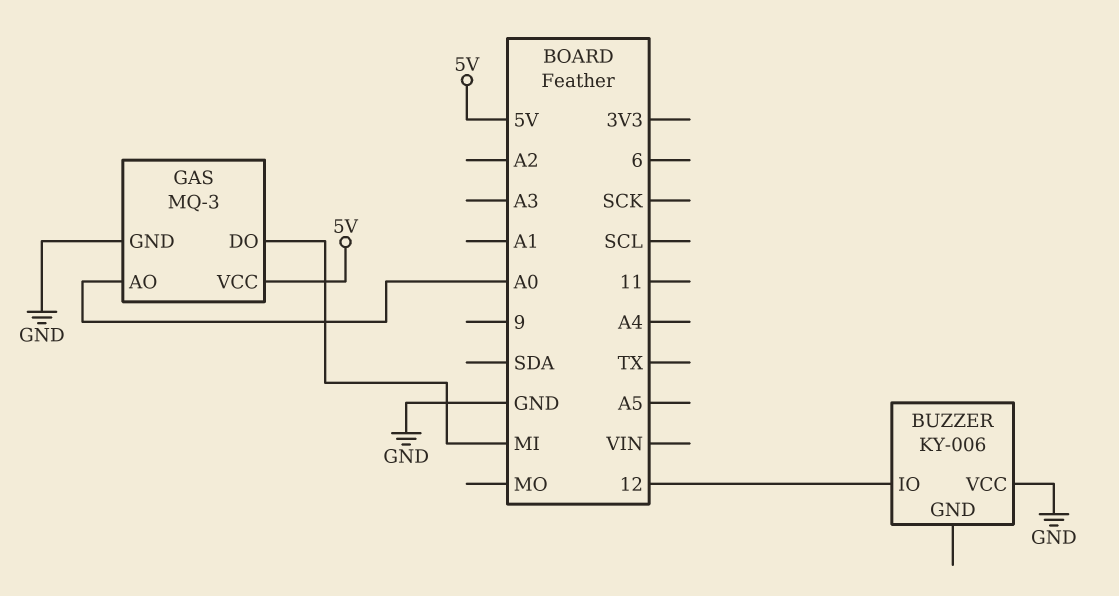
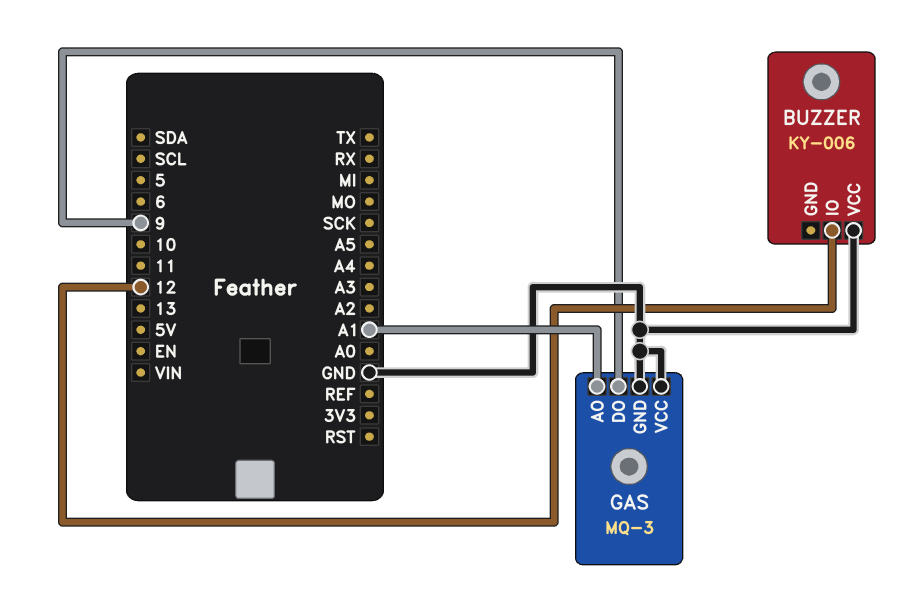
GAS pin AO: A0 -> A1
GAS pin DO: MI -> 9
GAS pin VCC: 5V -> GND

